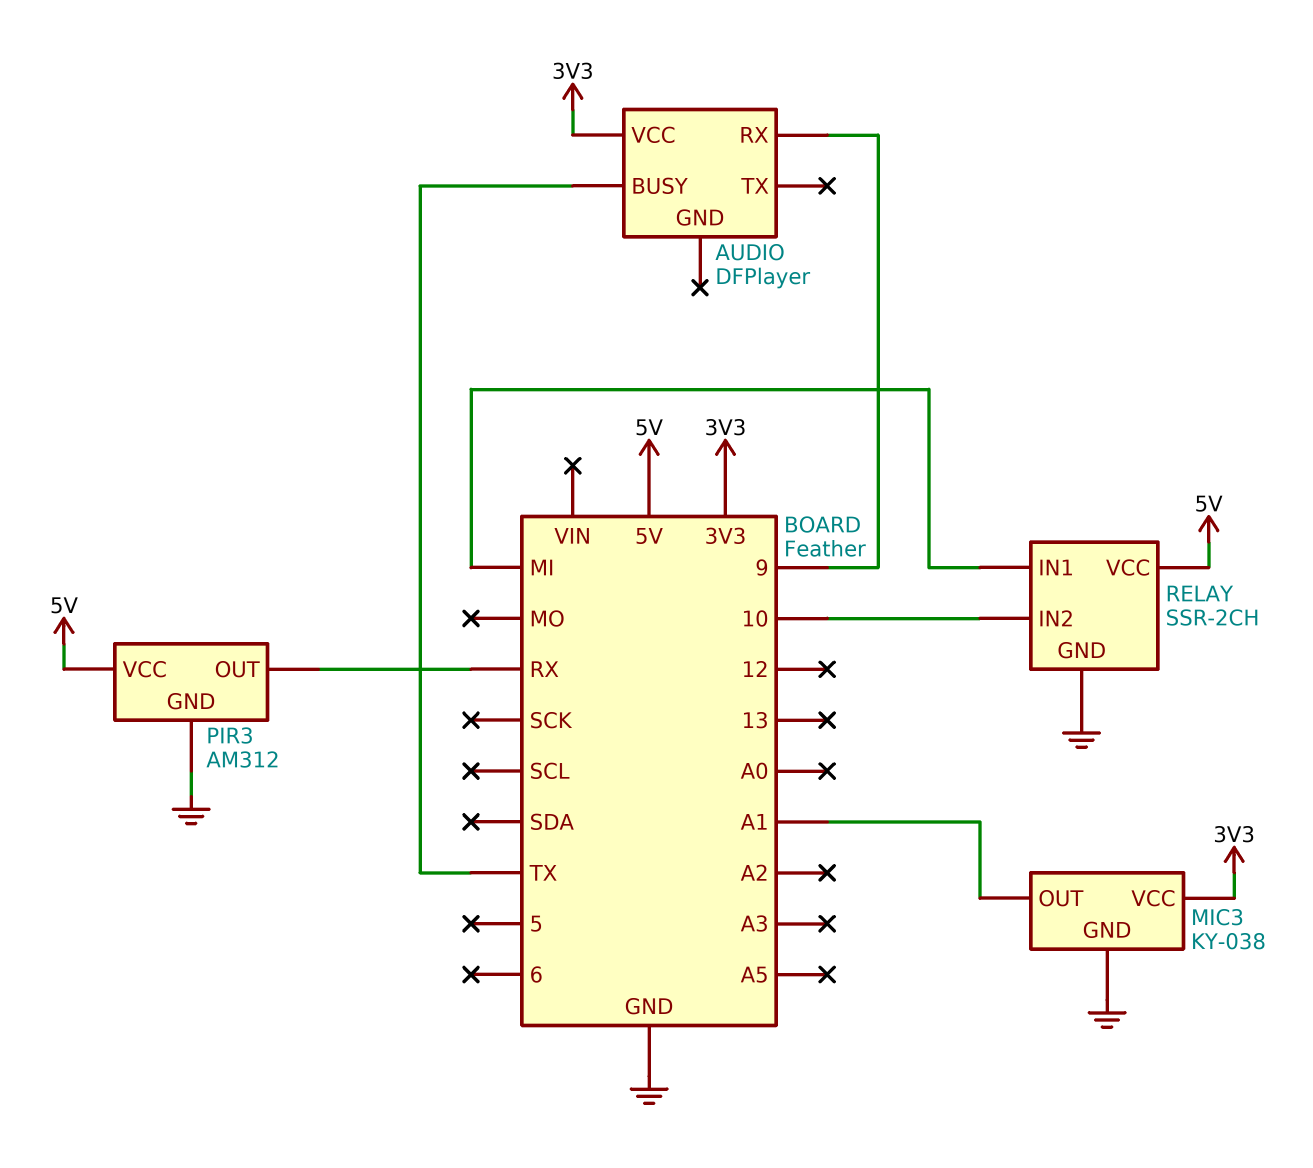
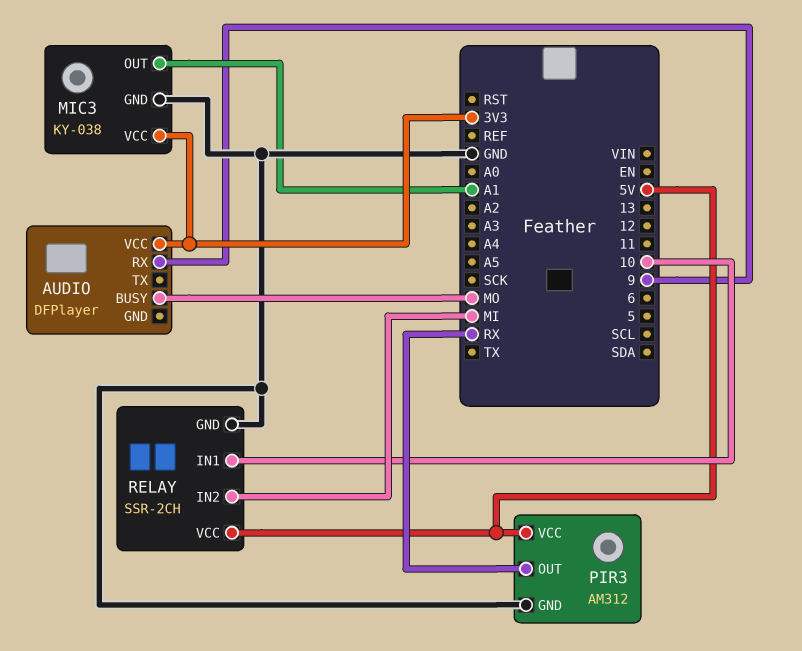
AUDIO pin BUSY: TX -> MO
RELAY pin IN1: MI -> 10
RELAY pin IN2: 10 -> MI

